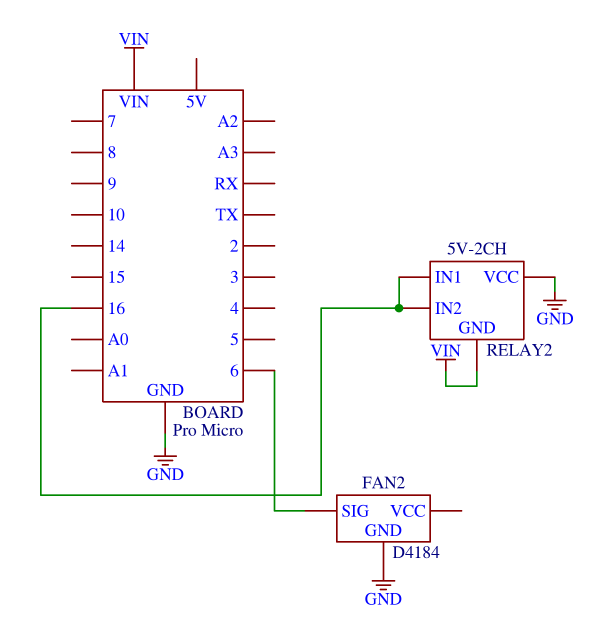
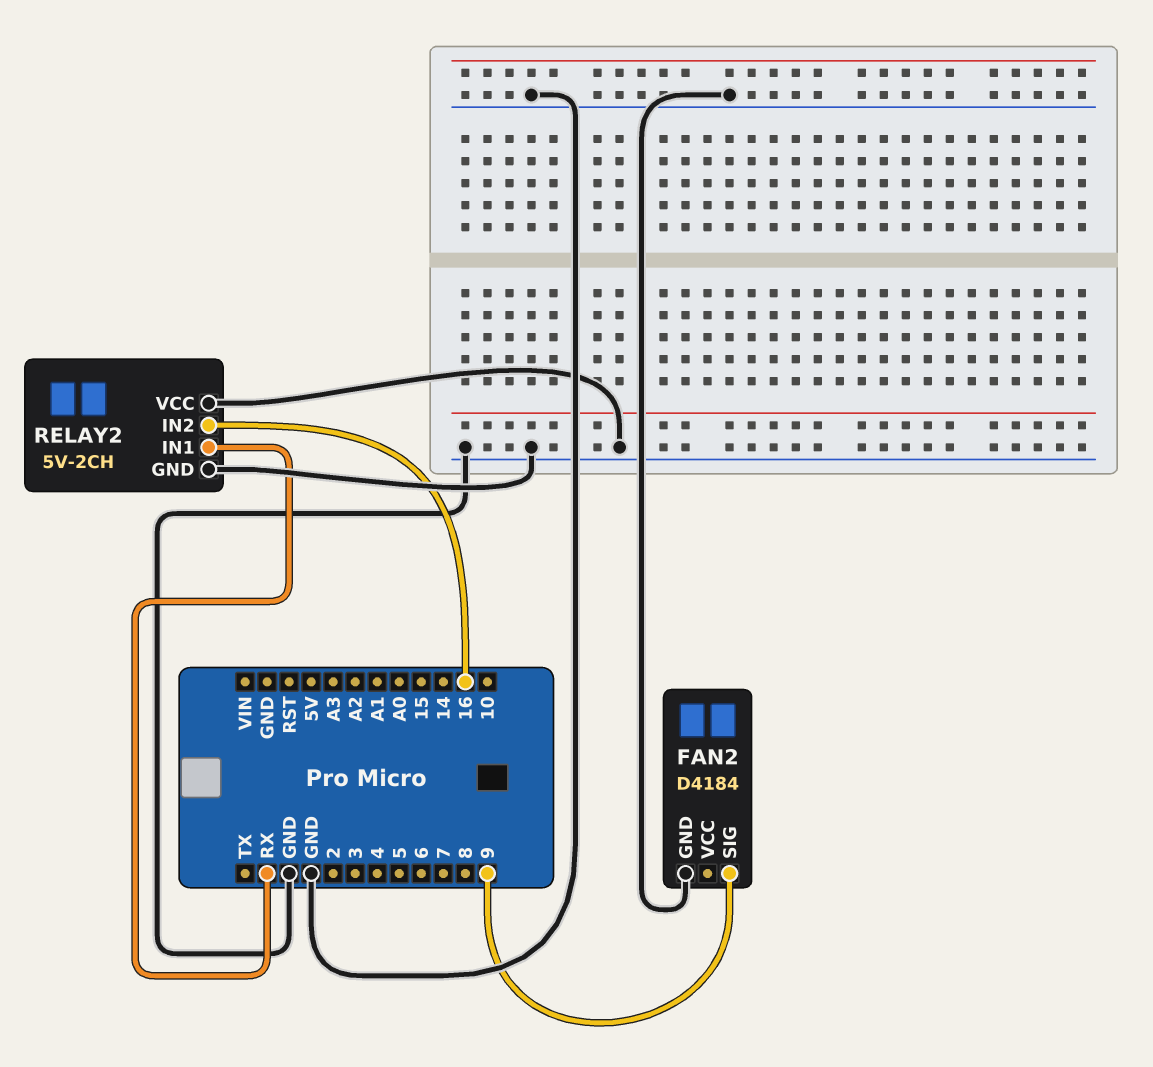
FAN2 pin SIG: 6 -> 9
RELAY2 pin GND: VIN -> GND
RELAY2 pin IN1: 16 -> RX

